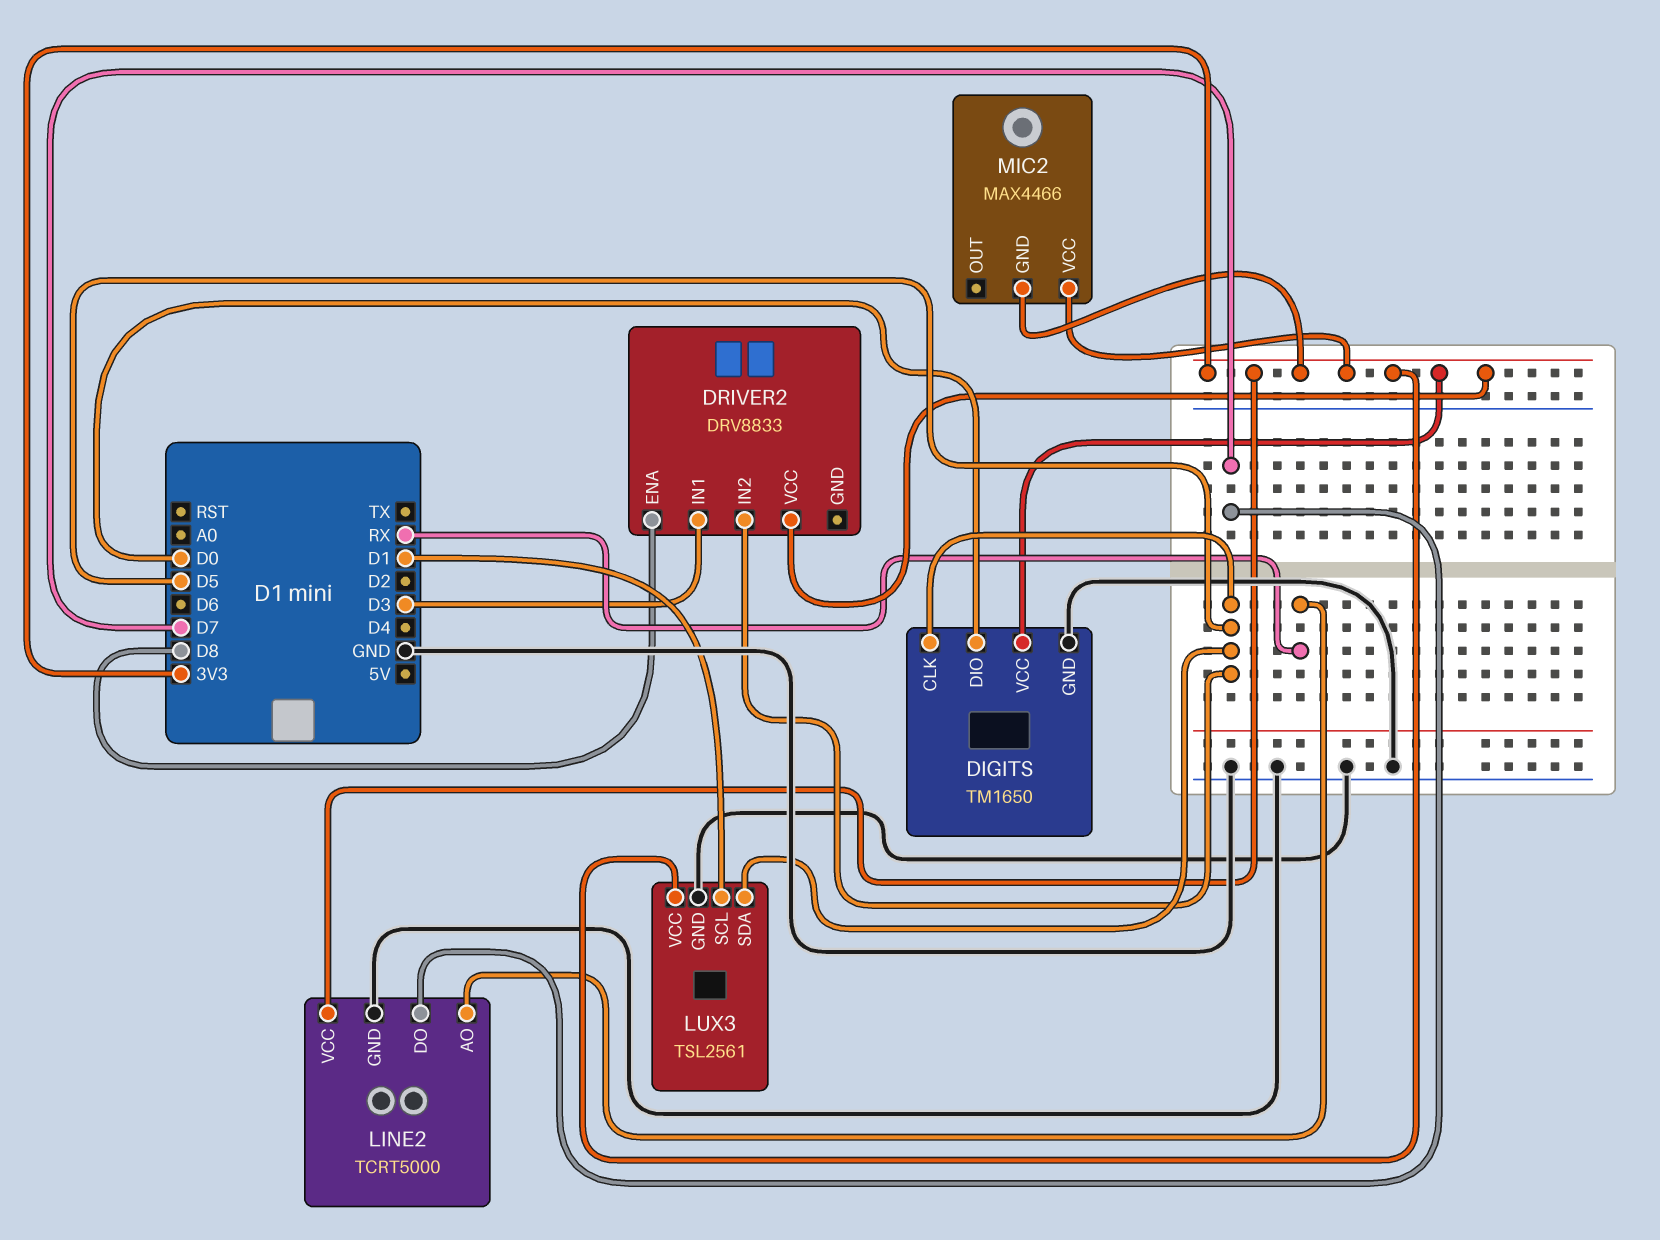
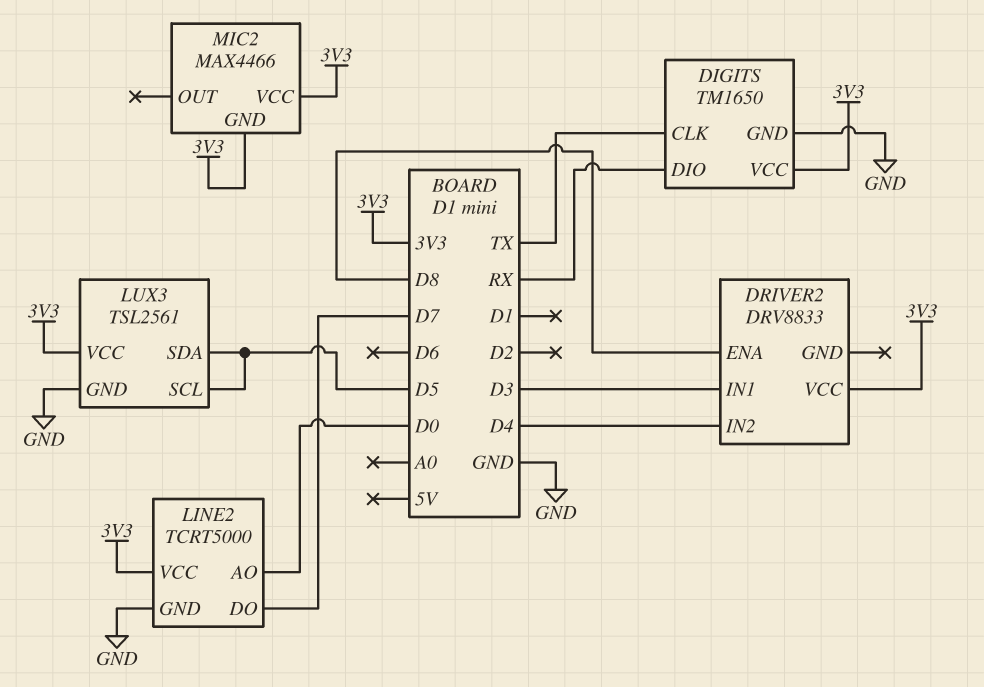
DIGITS pin CLK: D5 -> TX
DIGITS pin DIO: D0 -> RX
DRIVER2 pin IN2: D5 -> D4
LINE2 pin AO: RX -> D0
LUX3 pin SCL: D1 -> D5

